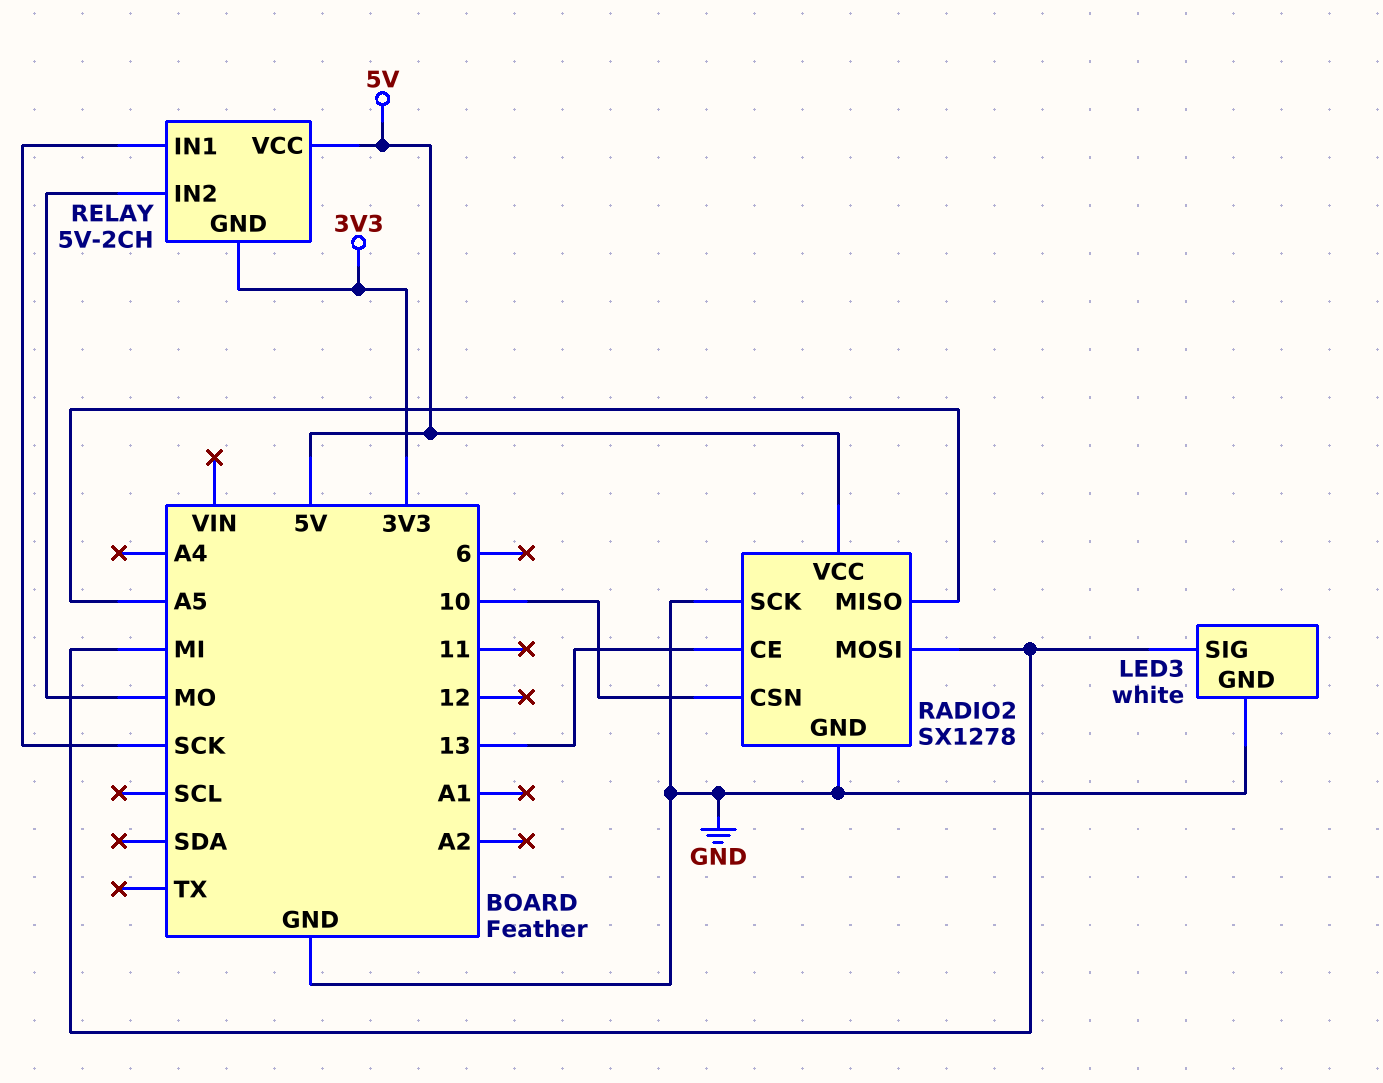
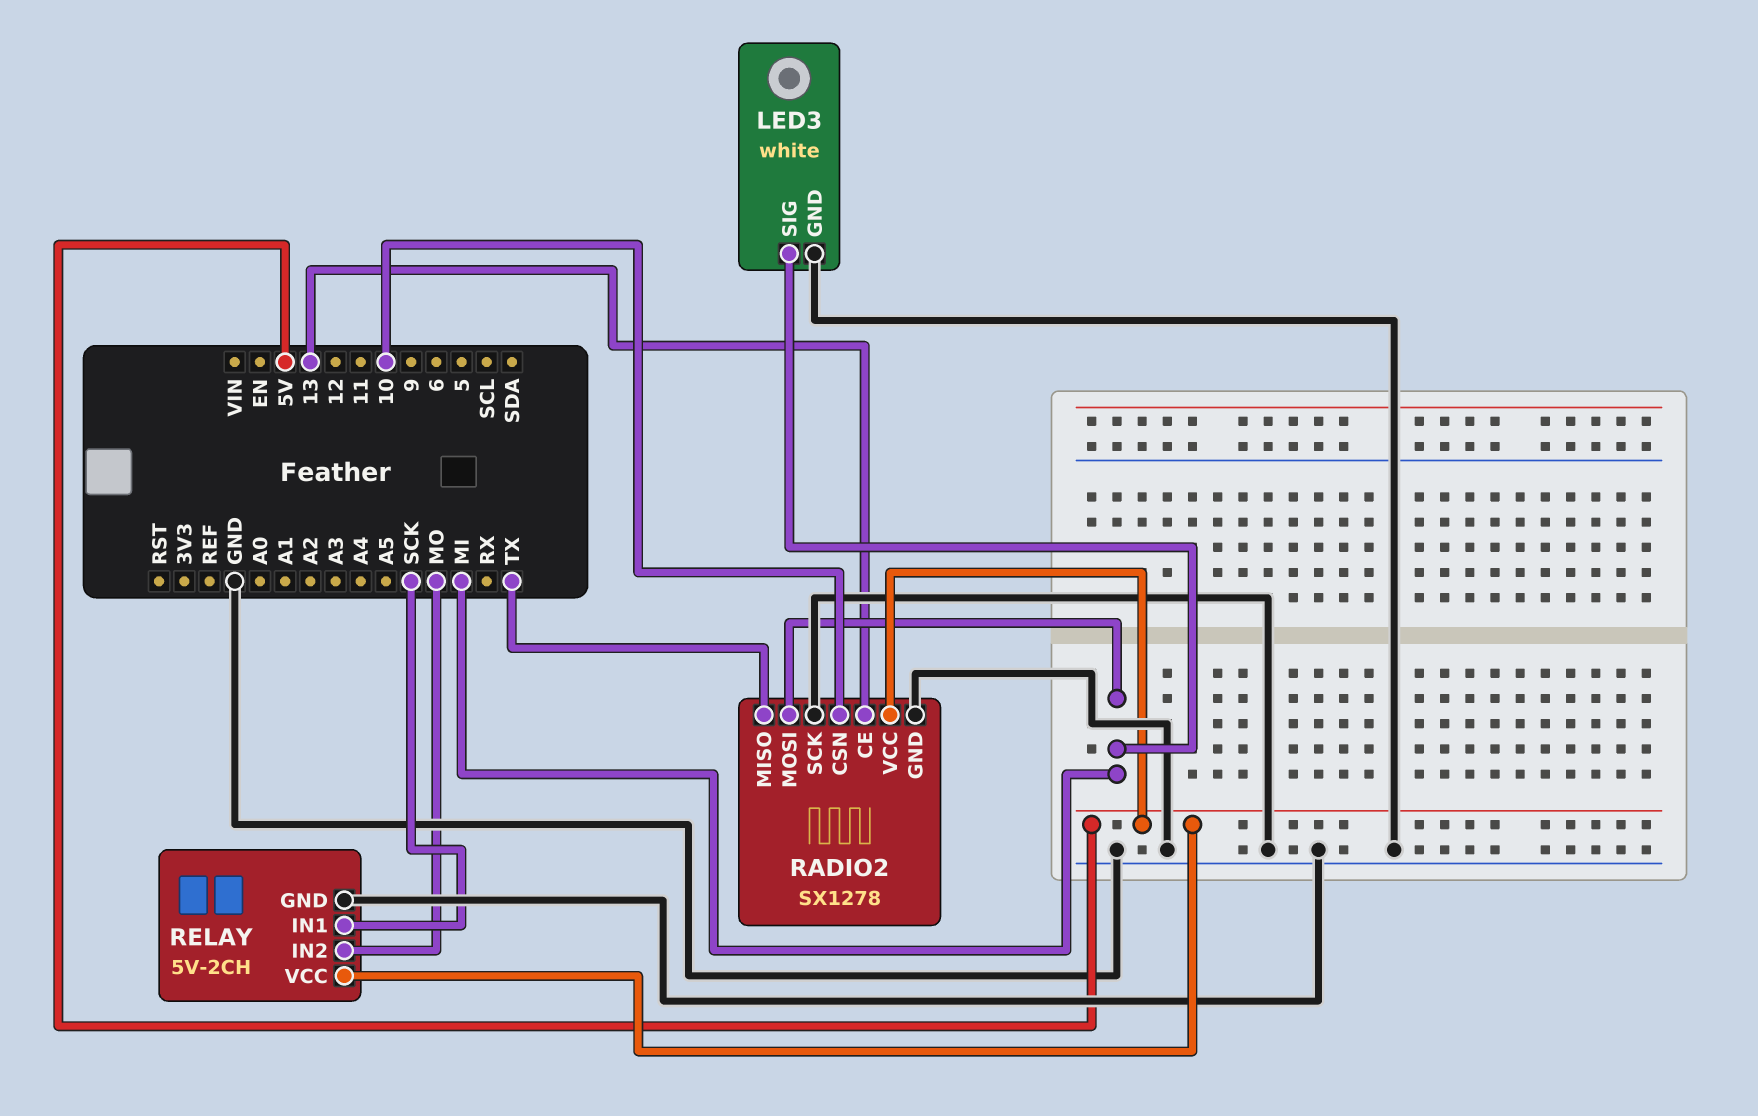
RADIO2 pin MISO: A5 -> TX
RELAY pin GND: 3V3 -> GND

